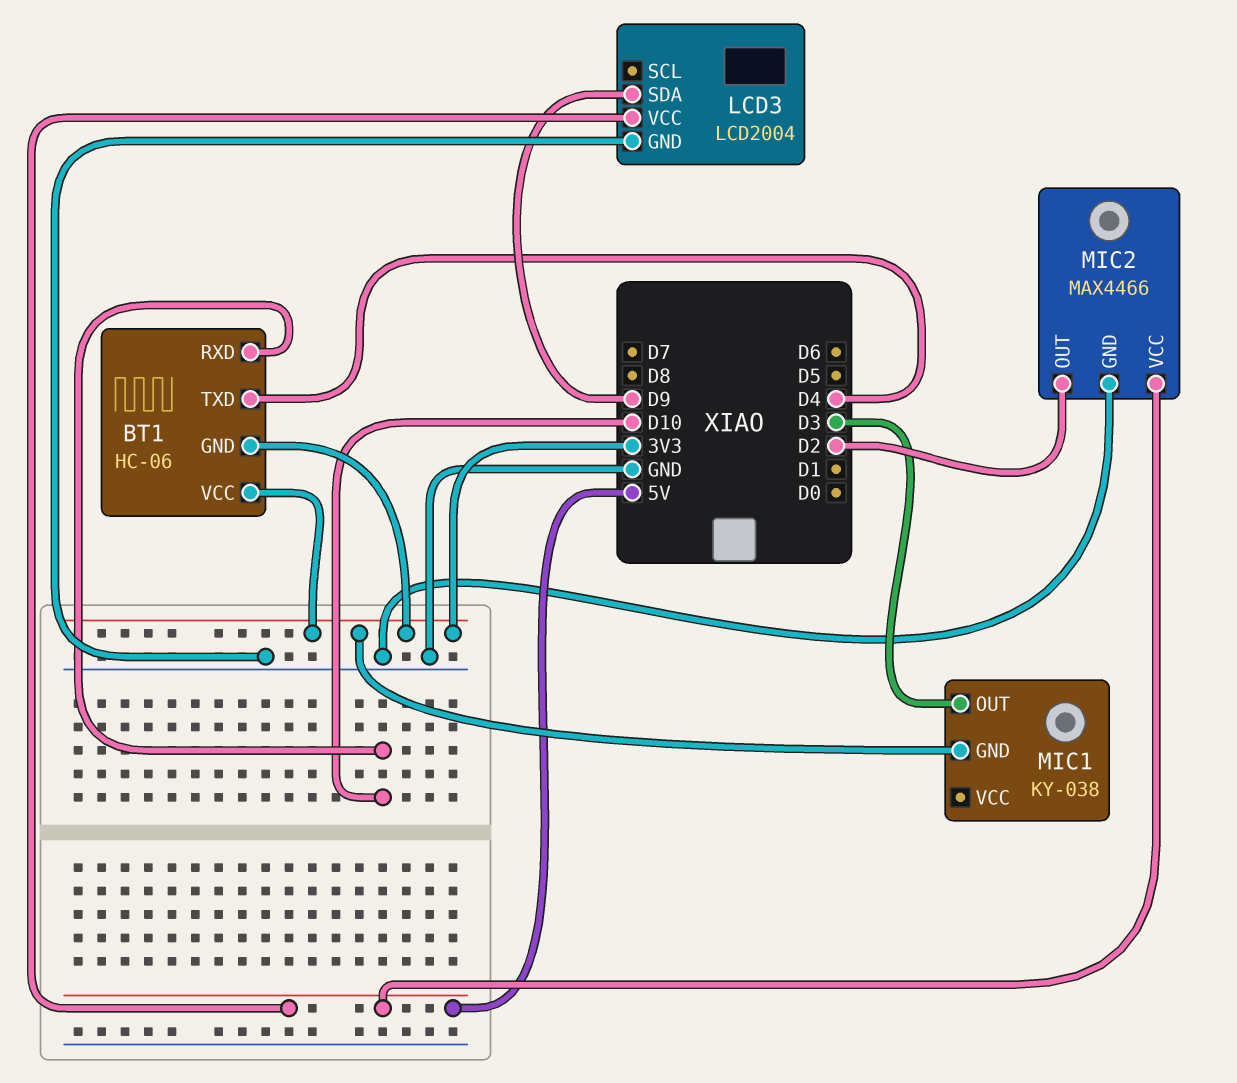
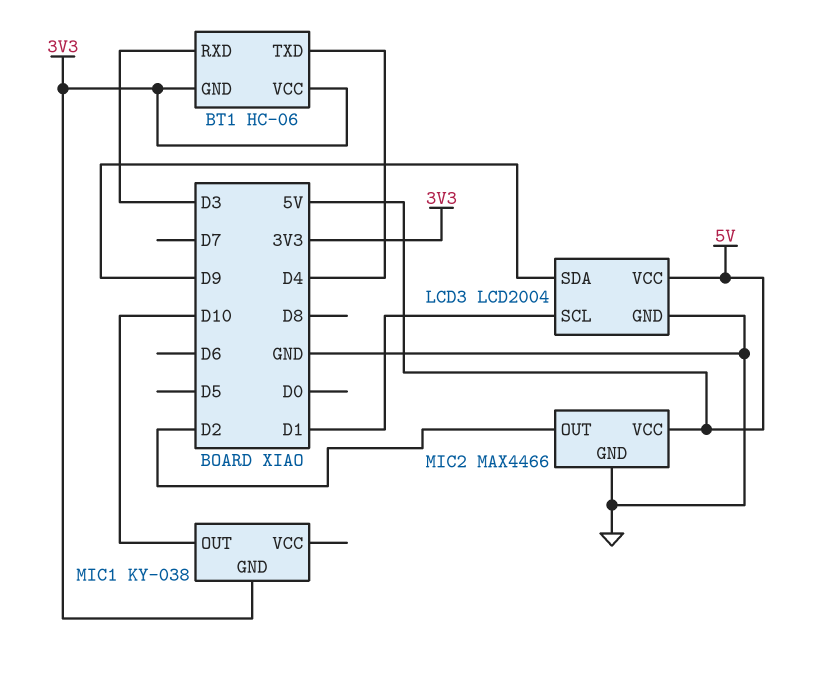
BT1 pin RXD: D10 -> D3
LCD3 pin SCL: none -> D1
MIC1 pin OUT: D3 -> D10

